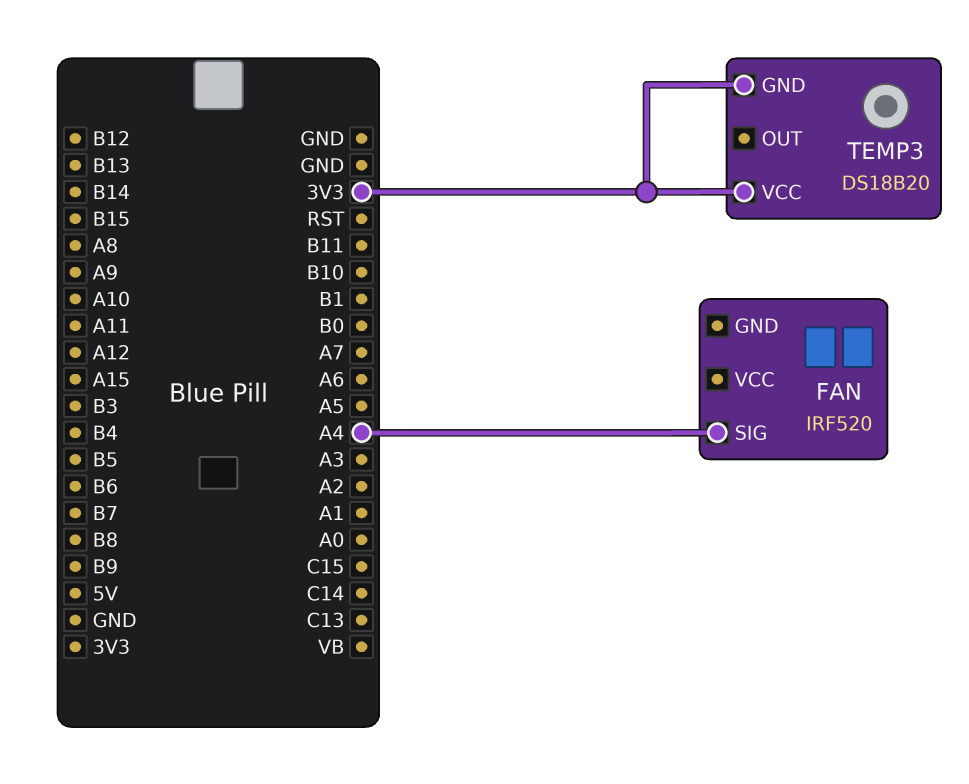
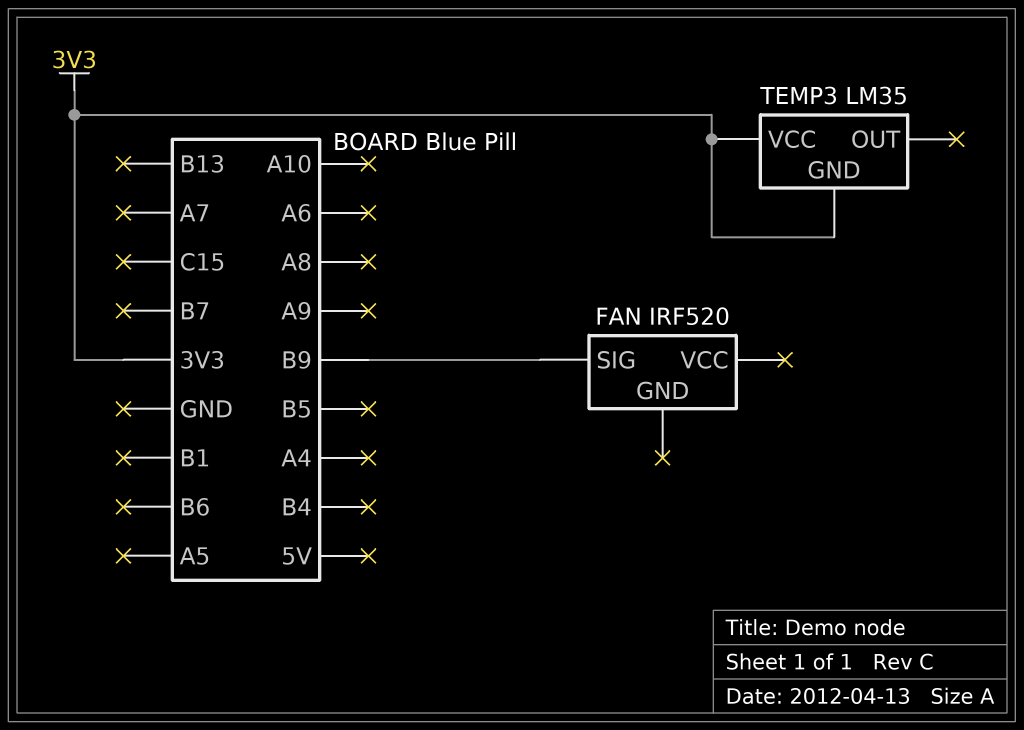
FAN pin SIG: A4 -> B9
TEMP3: DS18B20 -> LM35

